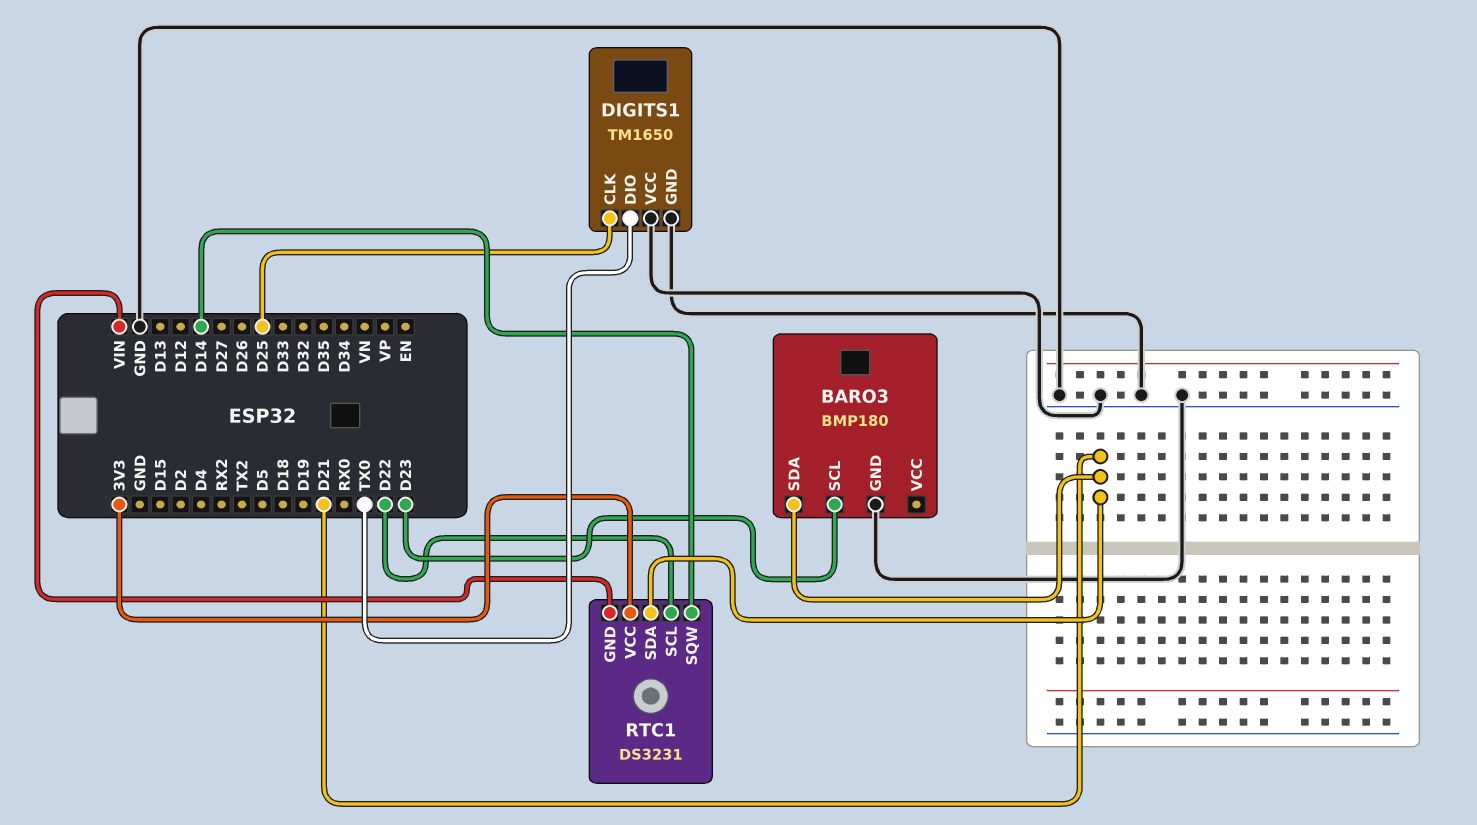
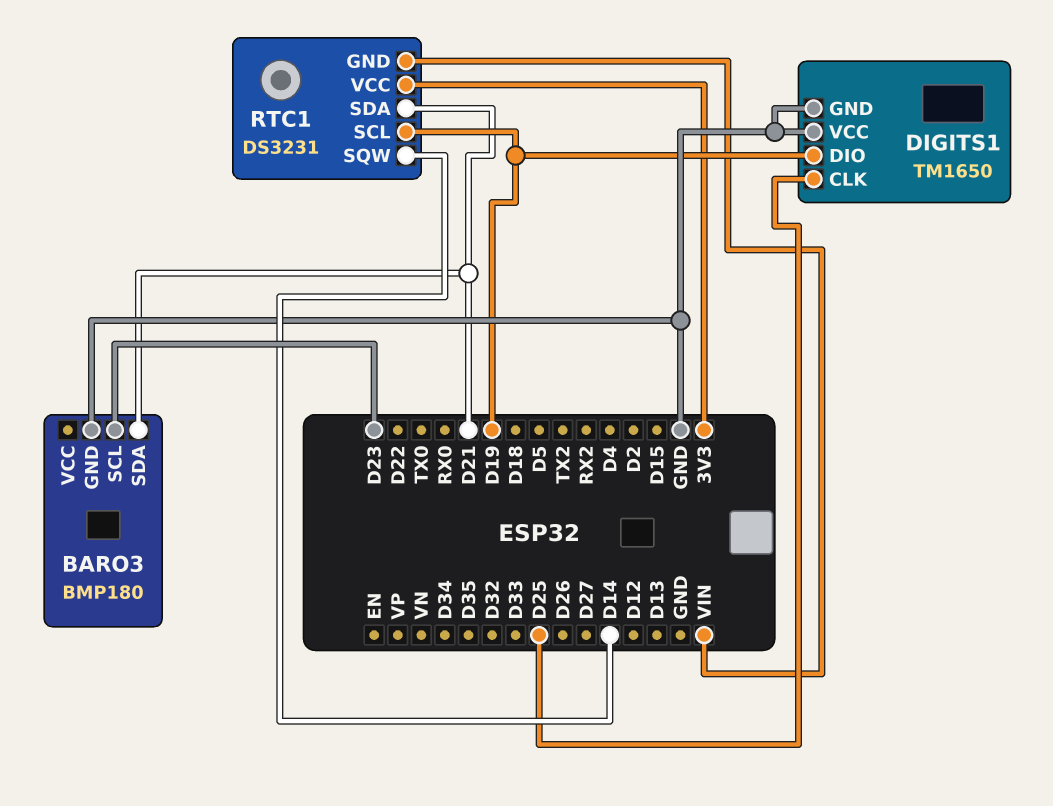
DIGITS1 pin DIO: TX0 -> D19
RTC1 pin SCL: D22 -> D19

